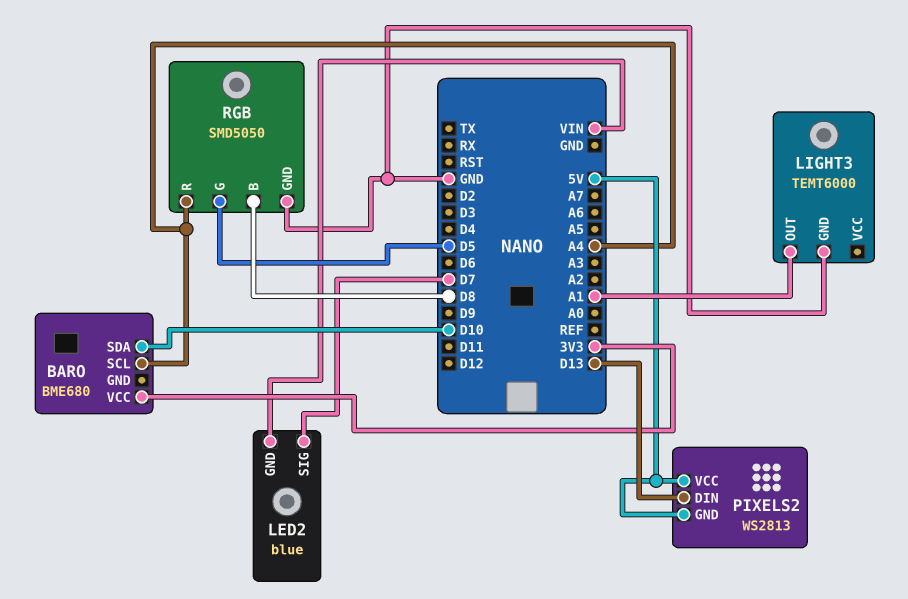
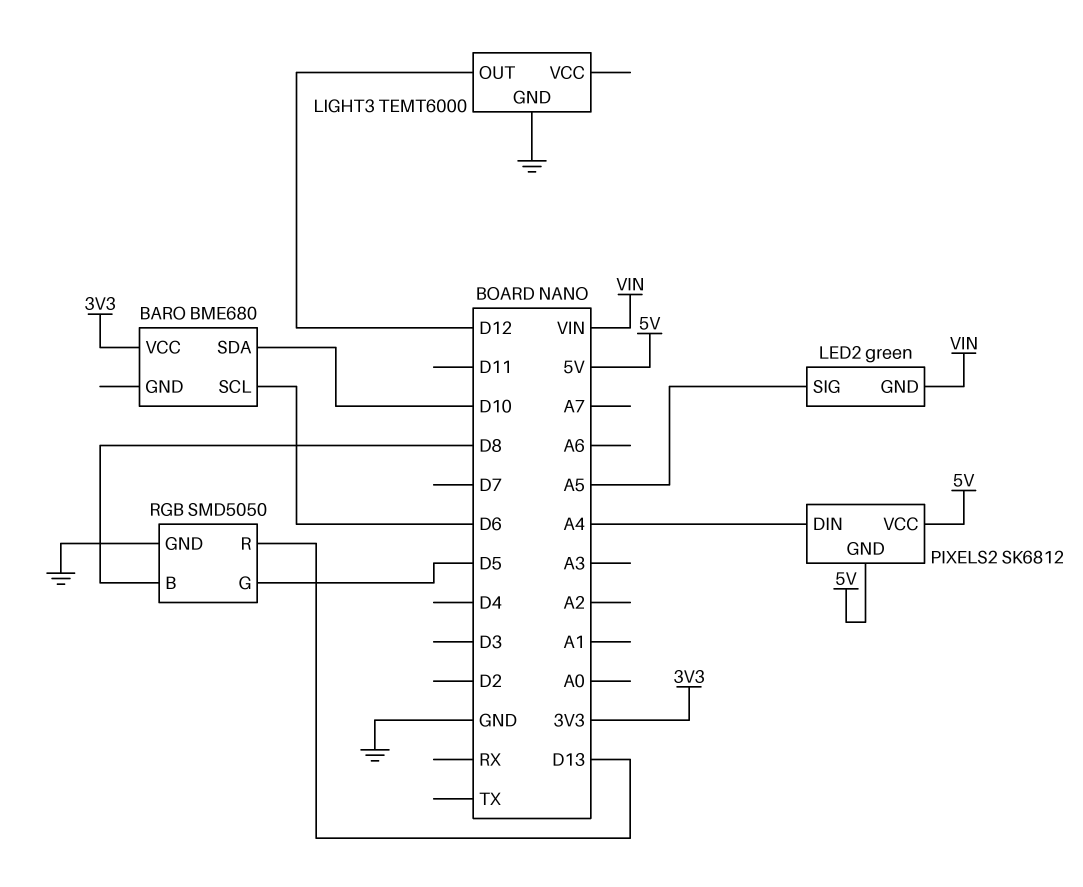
BARO pin SCL: A4 -> D6
LED2: blue -> green
LED2 pin SIG: D7 -> A5
LIGHT3 pin OUT: A1 -> D12
PIXELS2: WS2813 -> SK6812
PIXELS2 pin DIN: D13 -> A4
RGB pin R: A4 -> D13

